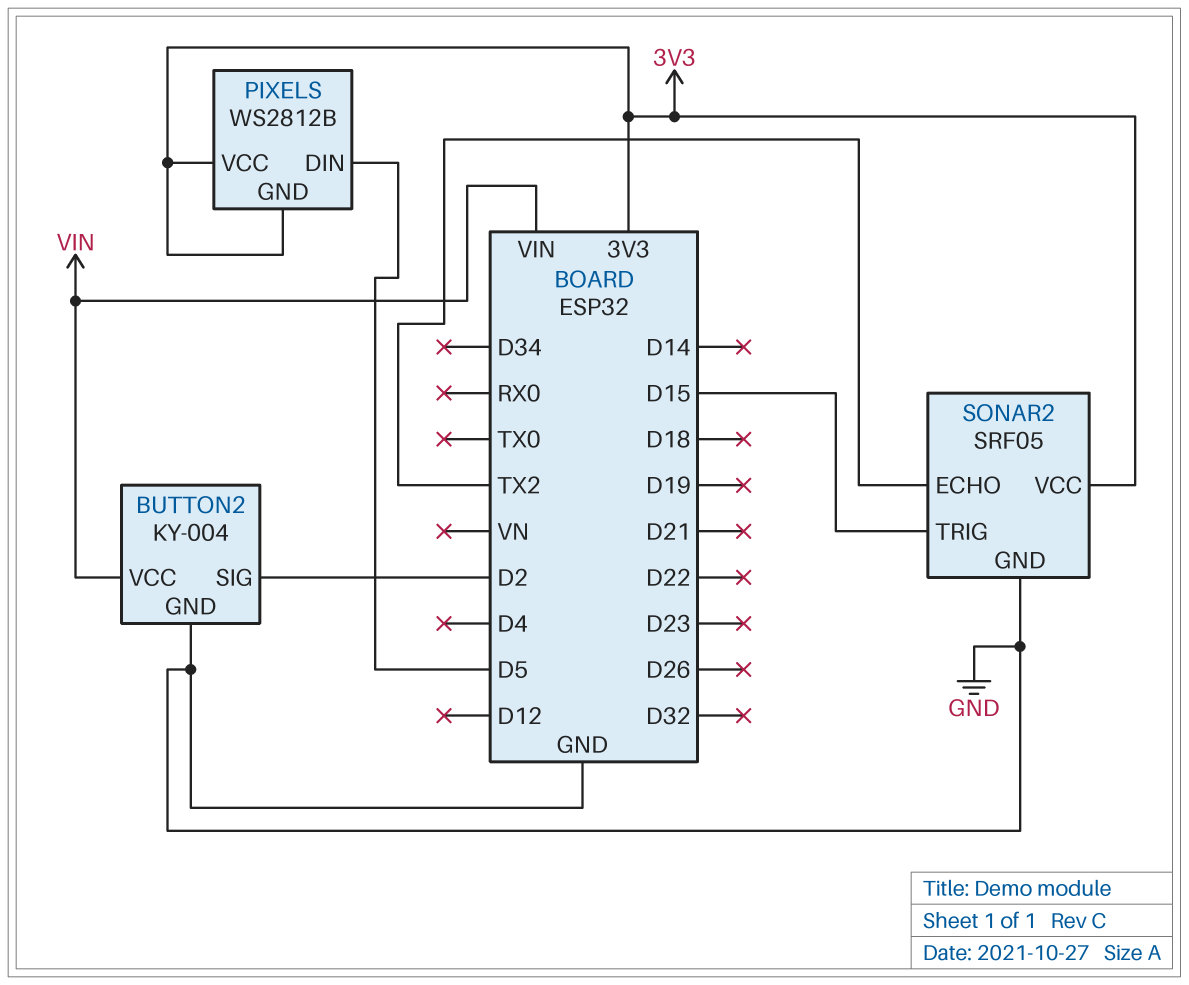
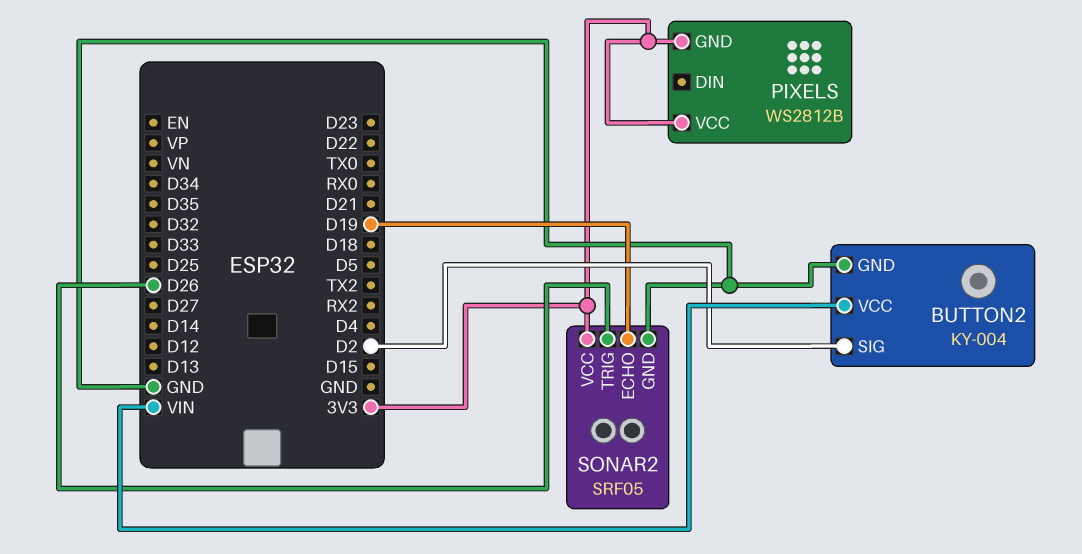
PIXELS pin DIN: D5 -> none
SONAR2 pin ECHO: TX2 -> D19
SONAR2 pin TRIG: D15 -> D26

